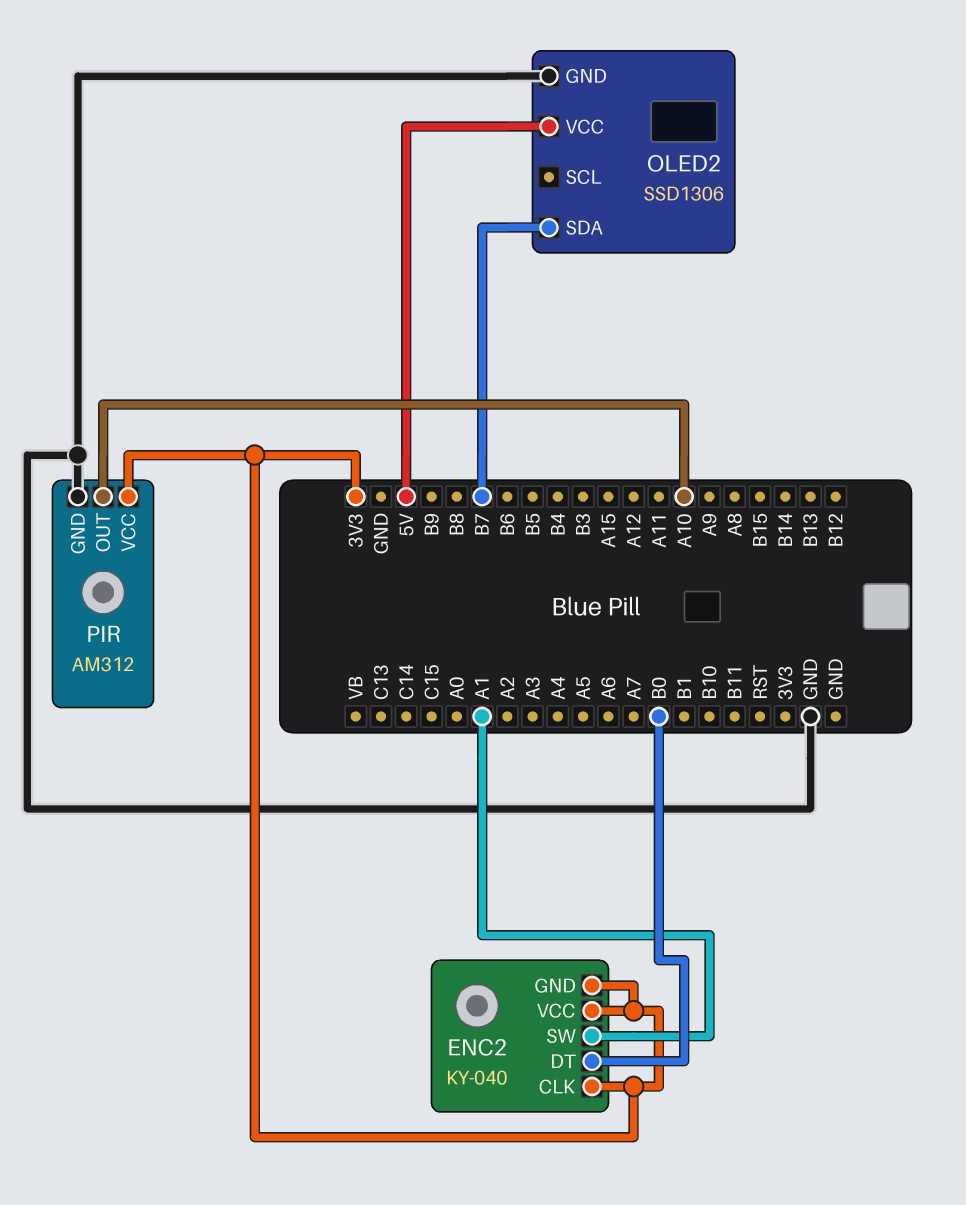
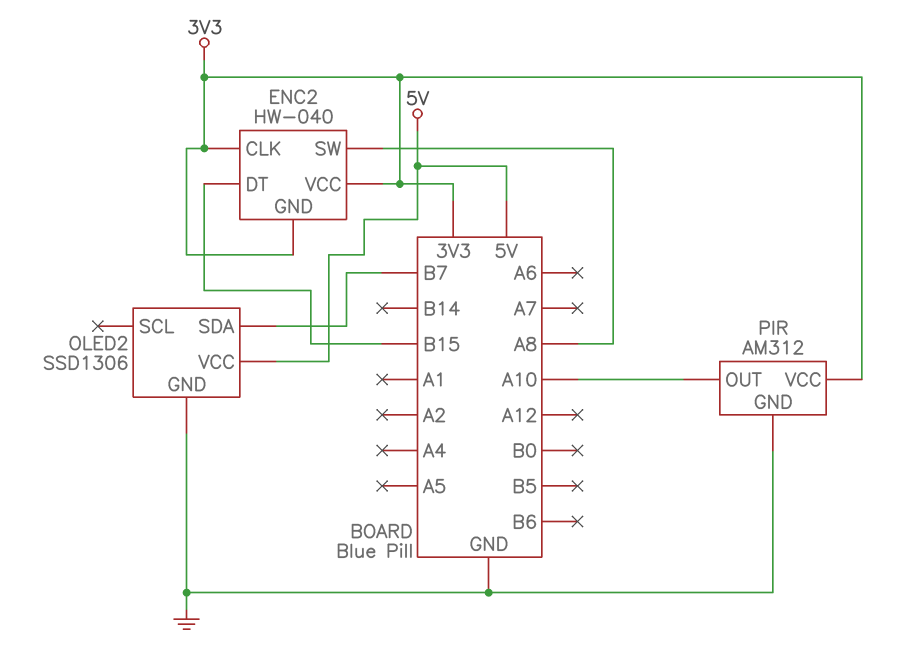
ENC2: KY-040 -> HW-040
ENC2 pin DT: B0 -> B15
ENC2 pin SW: A1 -> A8

